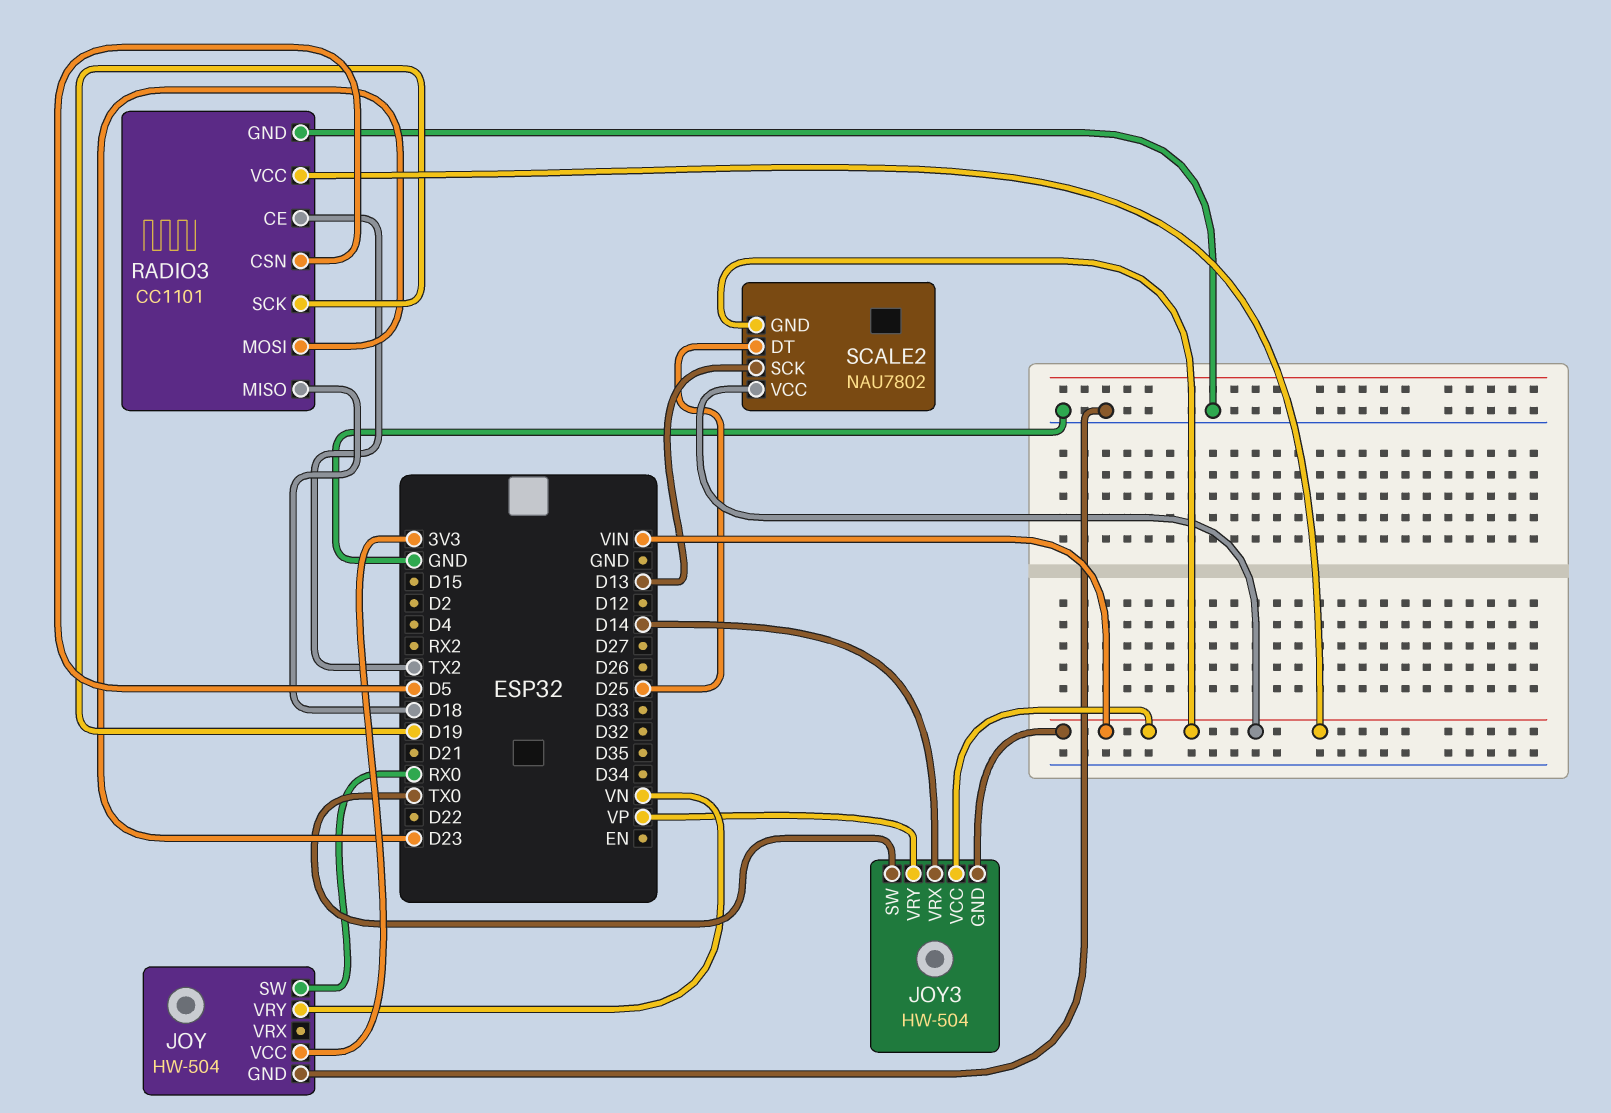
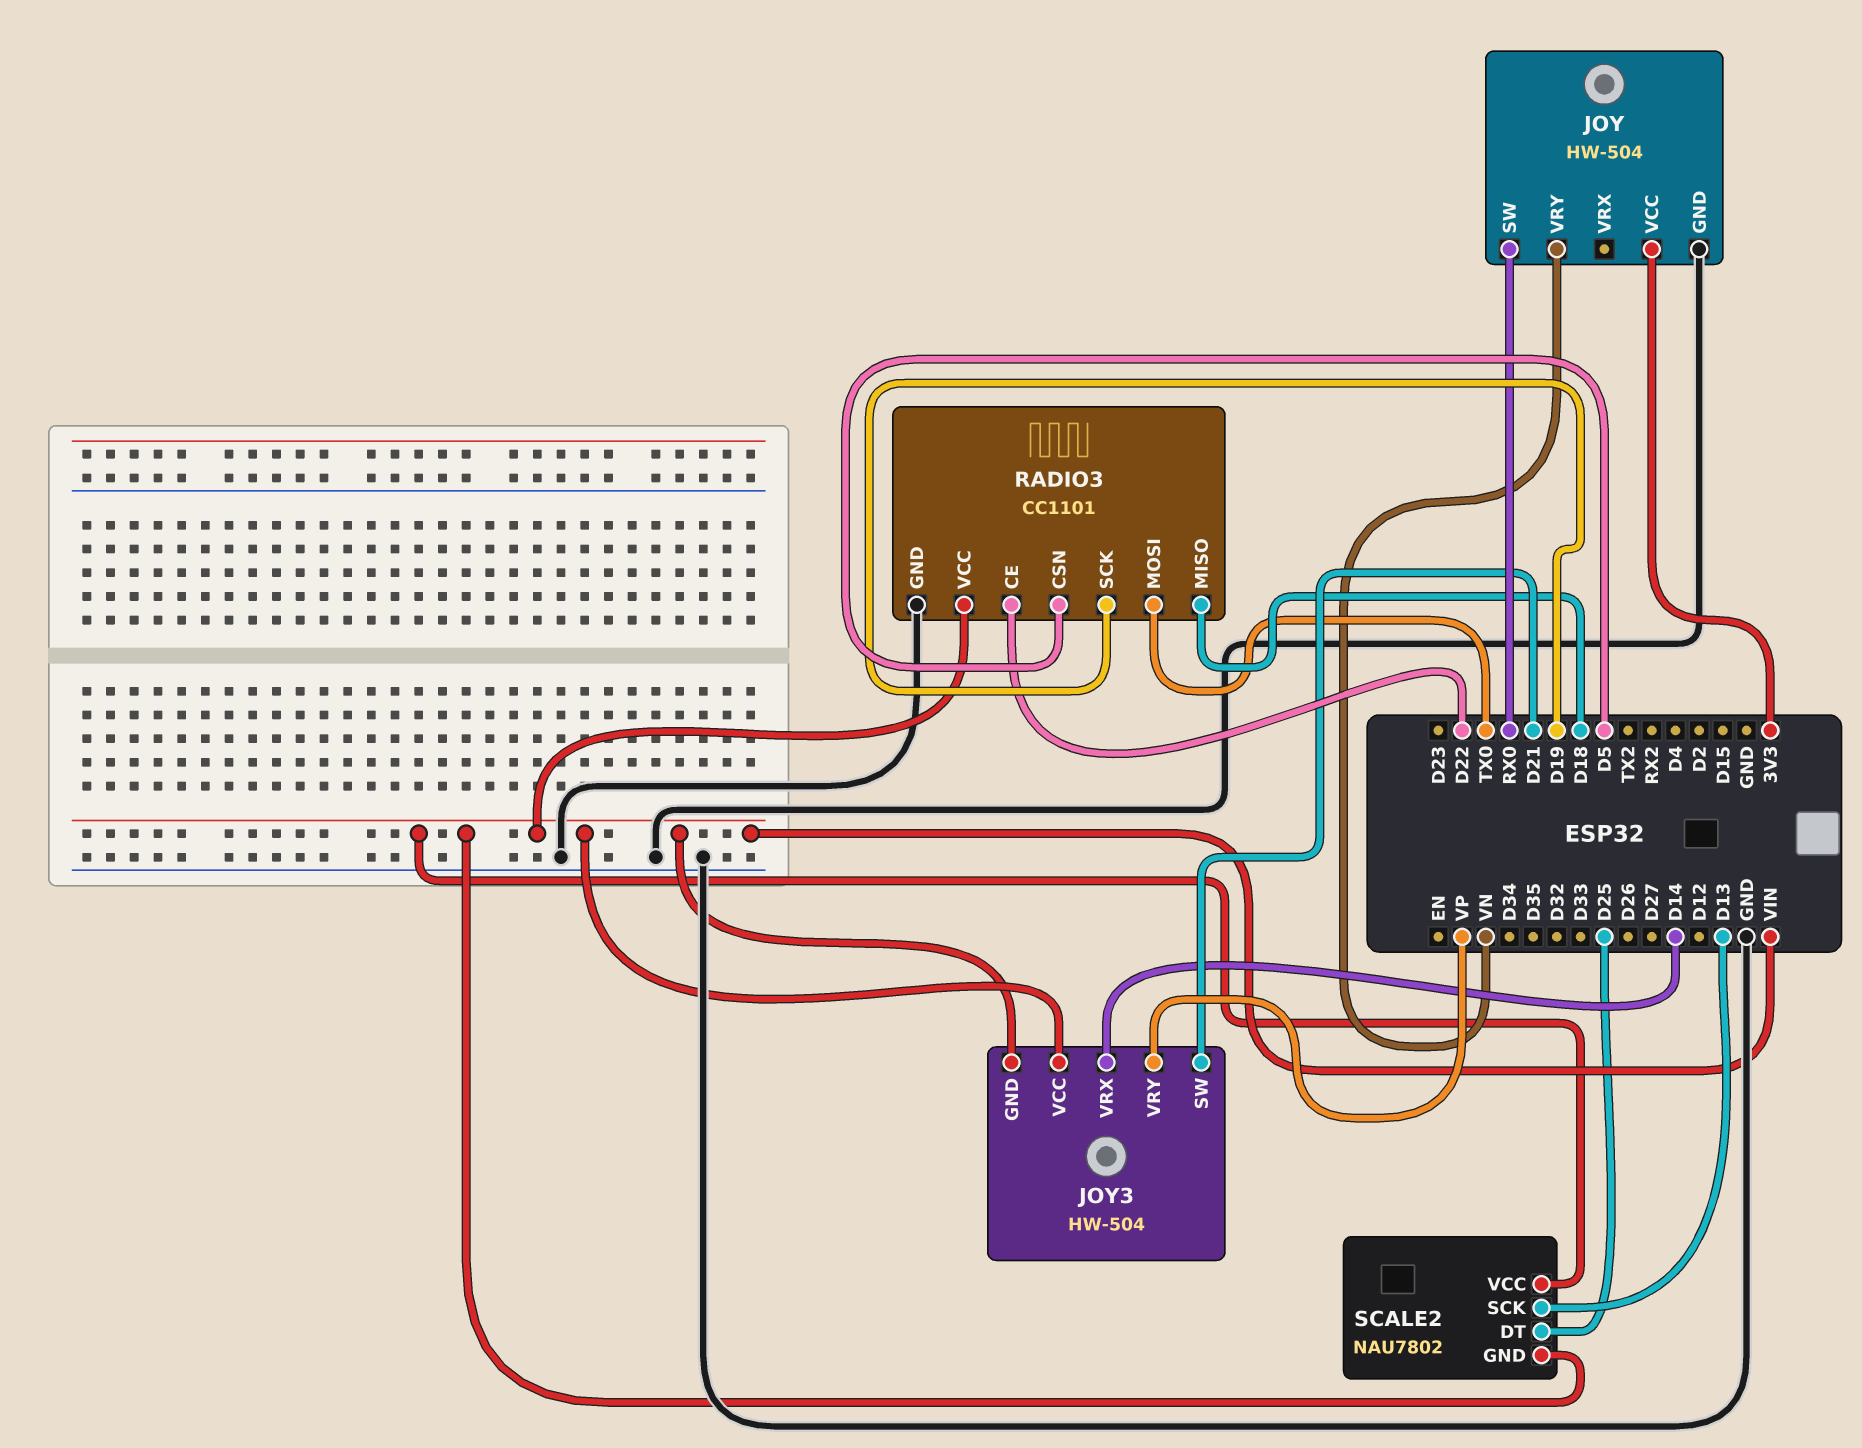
JOY3 pin SW: TX0 -> D21
RADIO3 pin CE: TX2 -> D22
RADIO3 pin MOSI: D23 -> TX0

